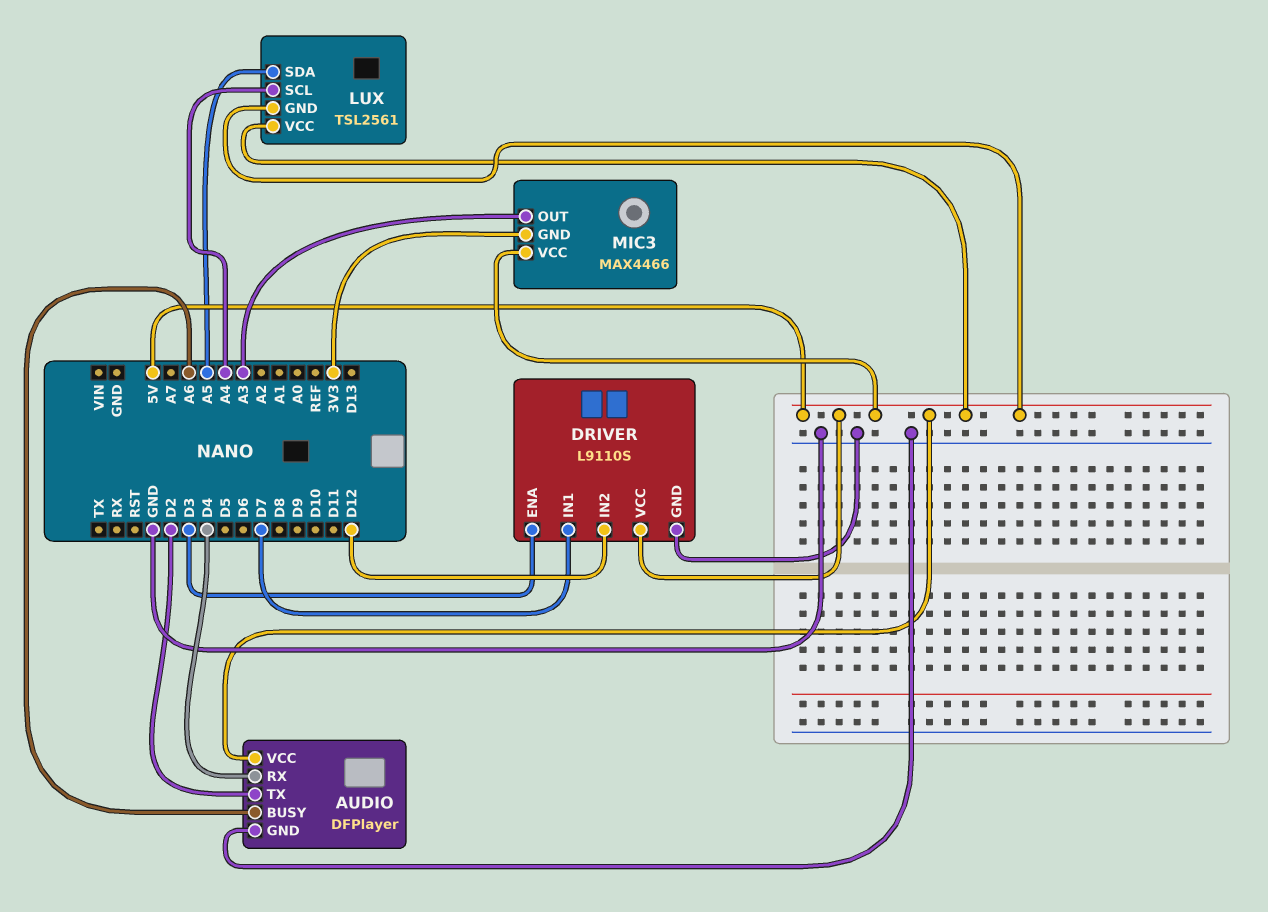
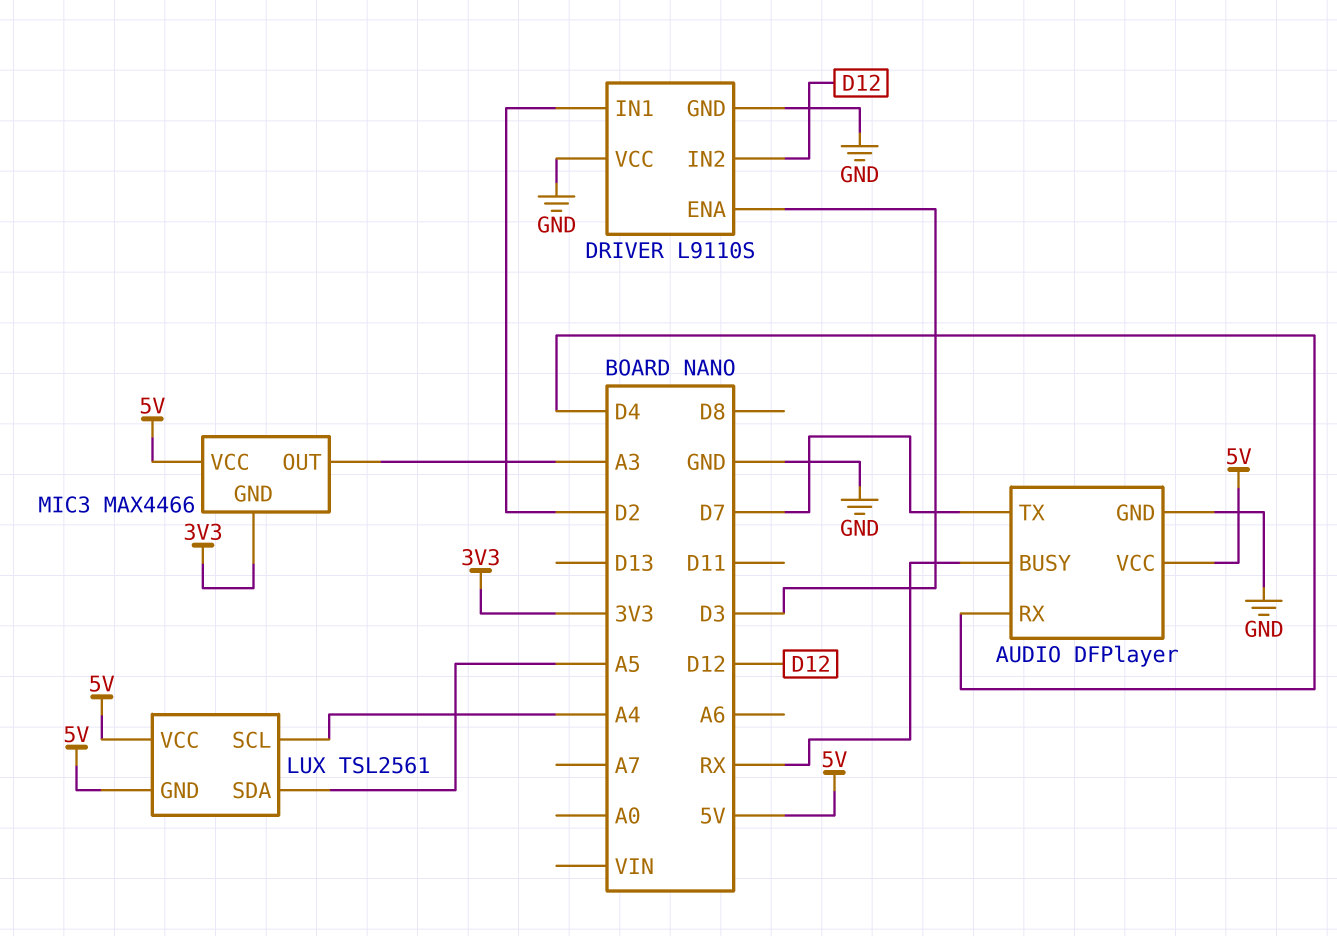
AUDIO pin BUSY: A6 -> RX
AUDIO pin TX: D2 -> D7
DRIVER pin IN1: D7 -> D2
DRIVER pin VCC: 5V -> GND

